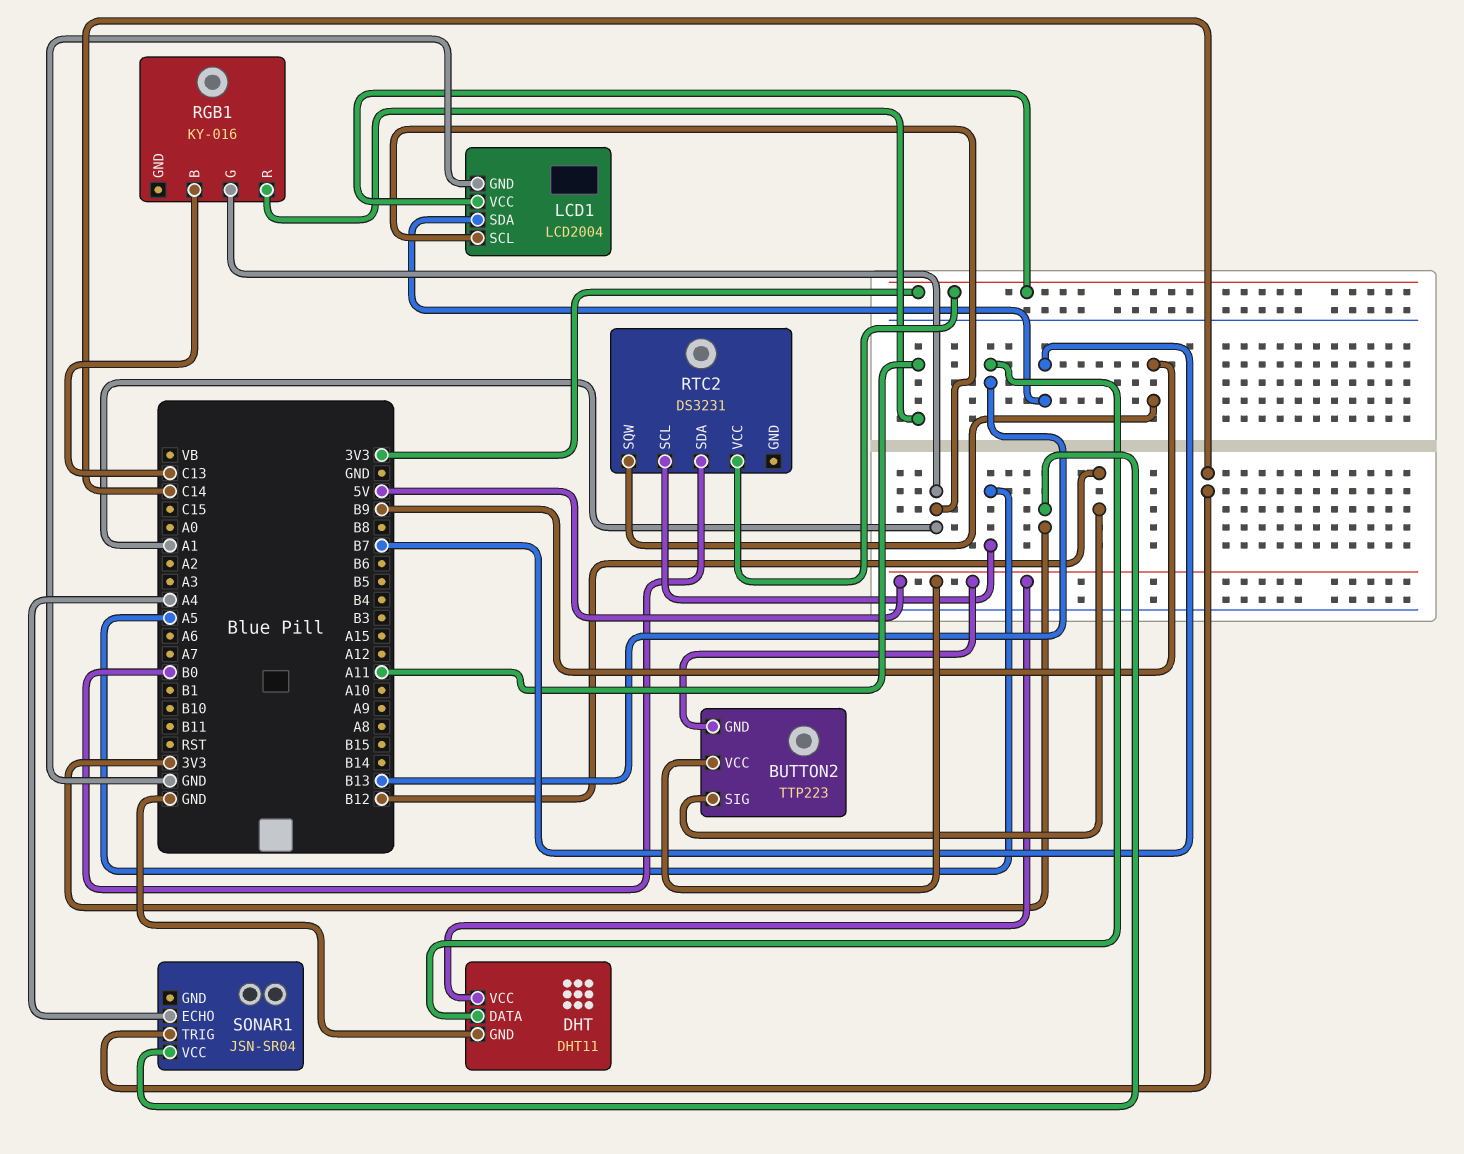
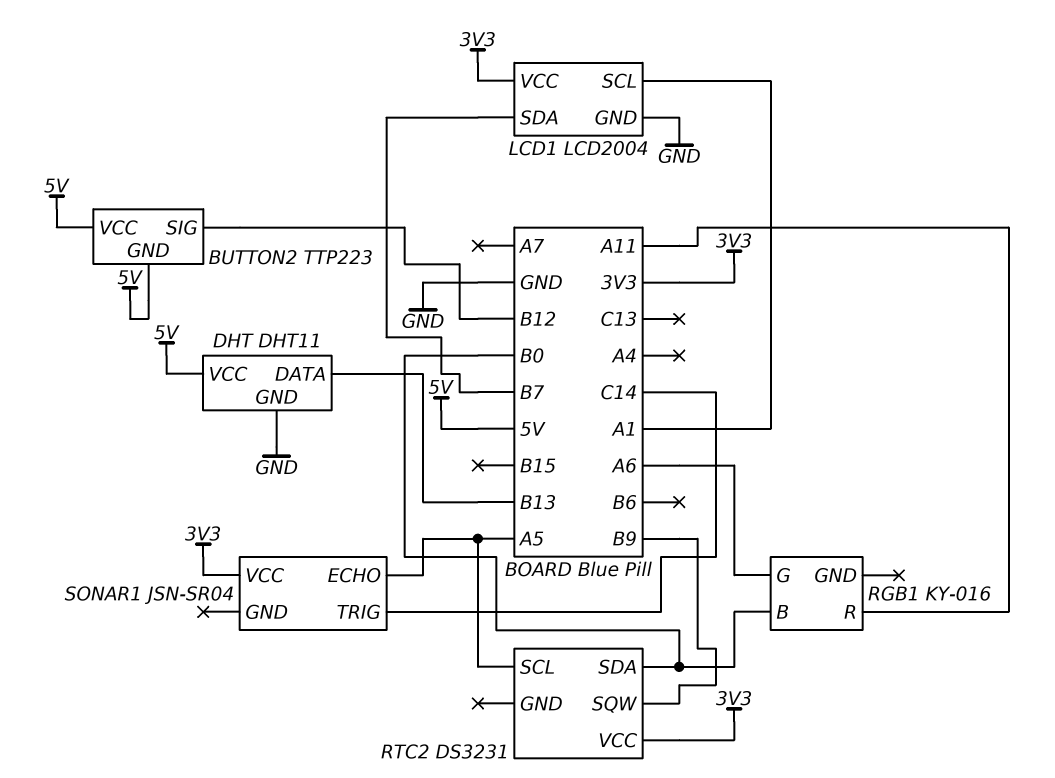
RGB1 pin B: C13 -> B0
RGB1 pin G: A1 -> A6
SONAR1 pin ECHO: A4 -> A5

